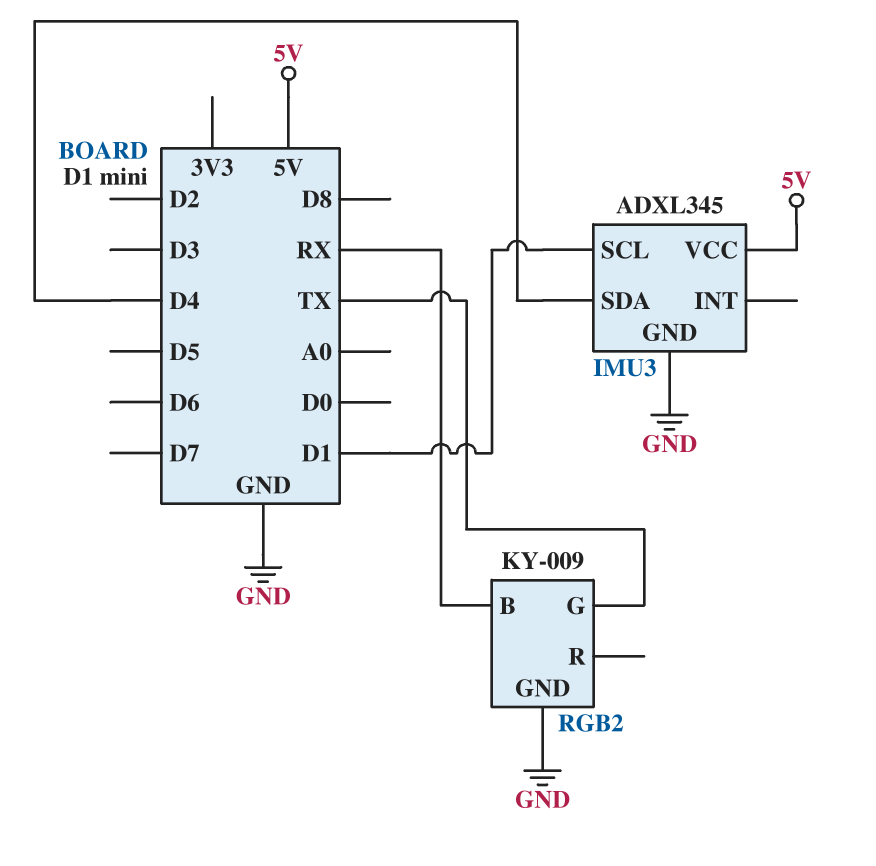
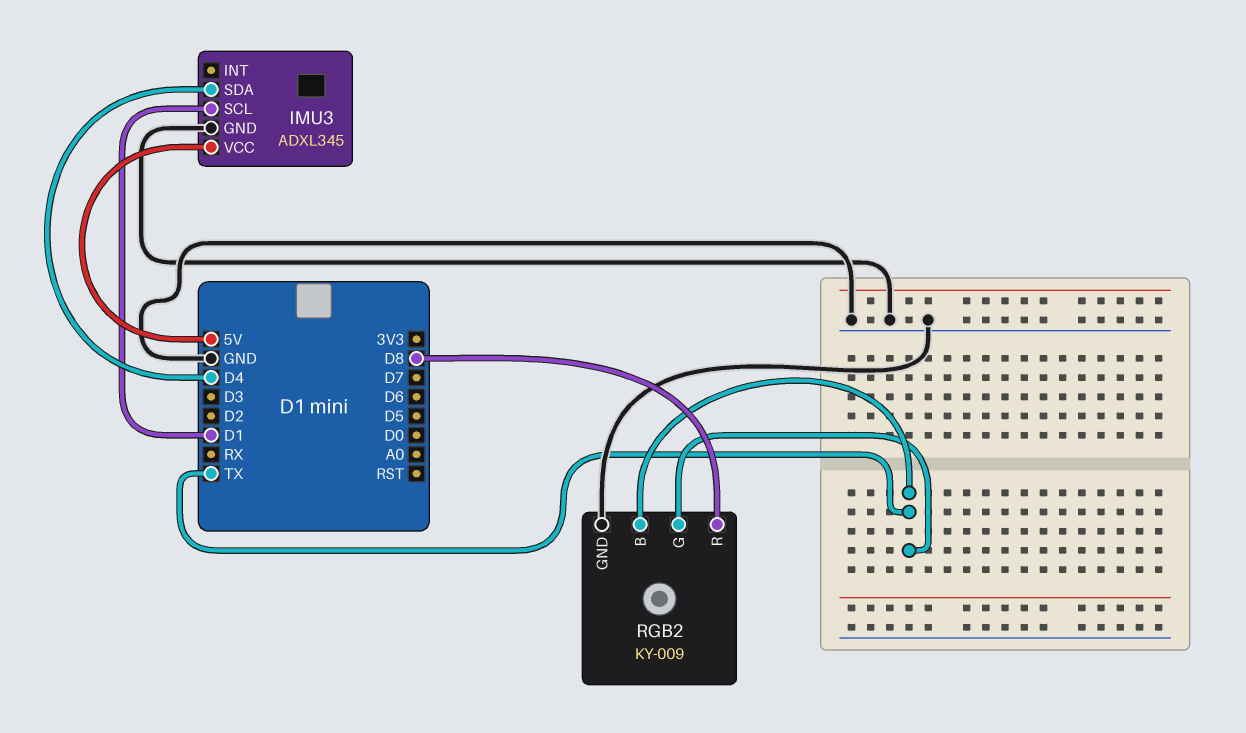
RGB2 pin B: RX -> TX
RGB2 pin R: none -> D8

